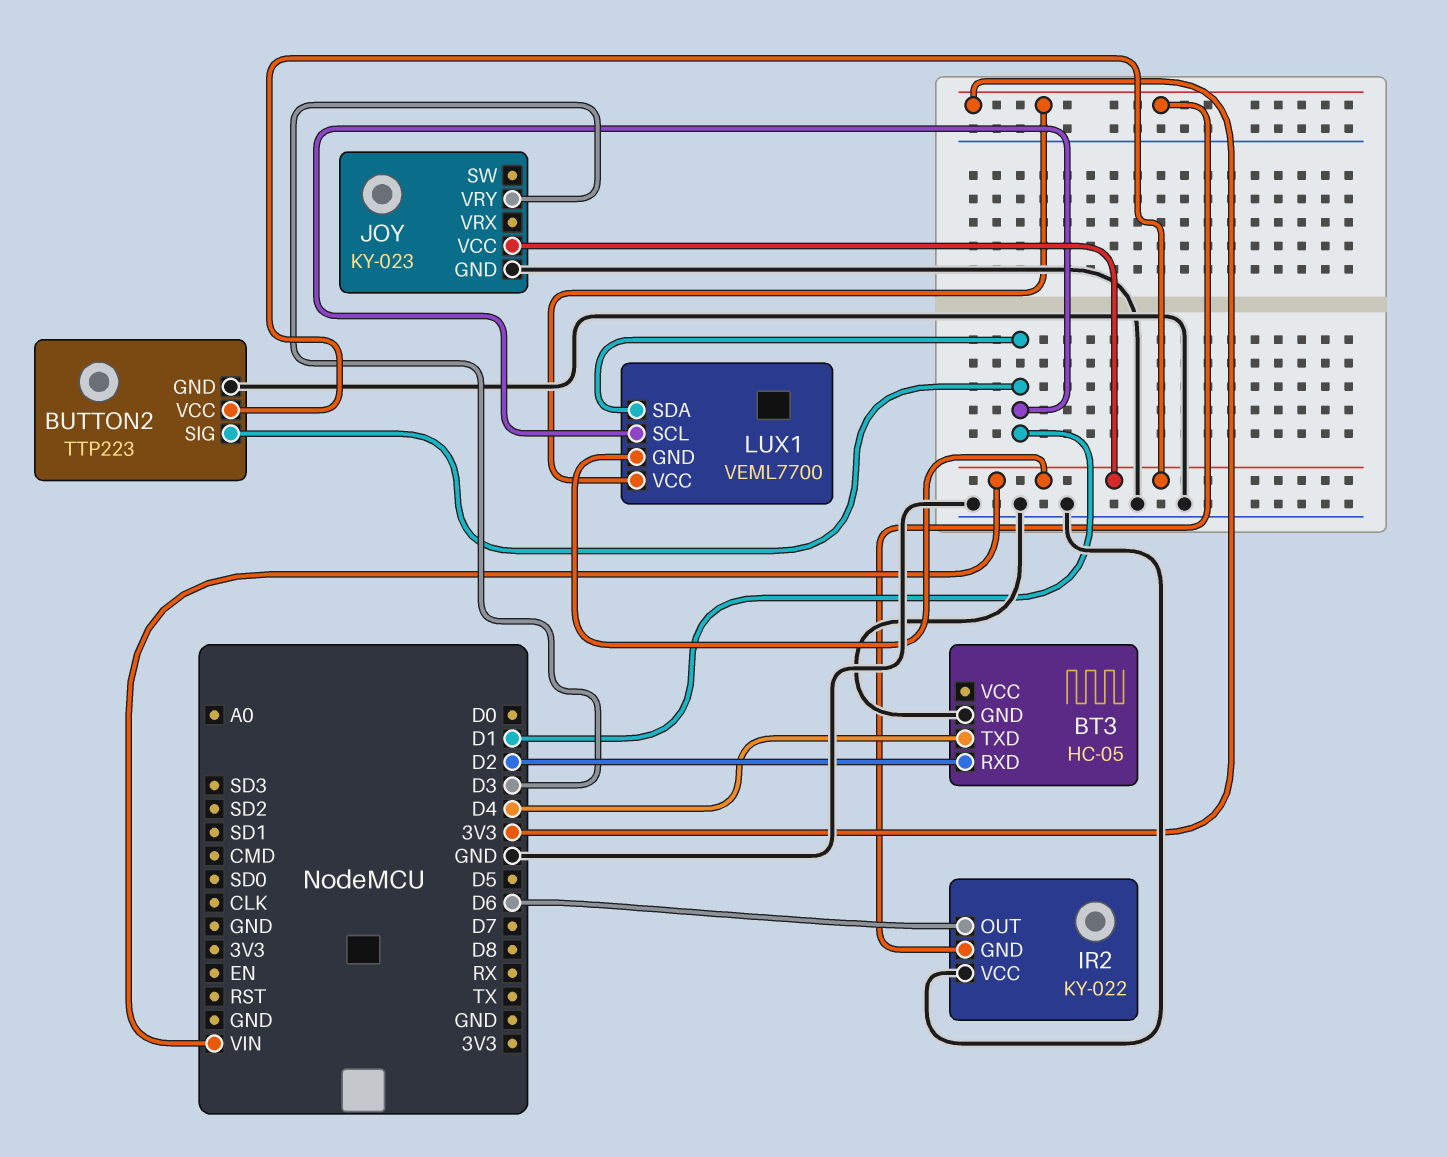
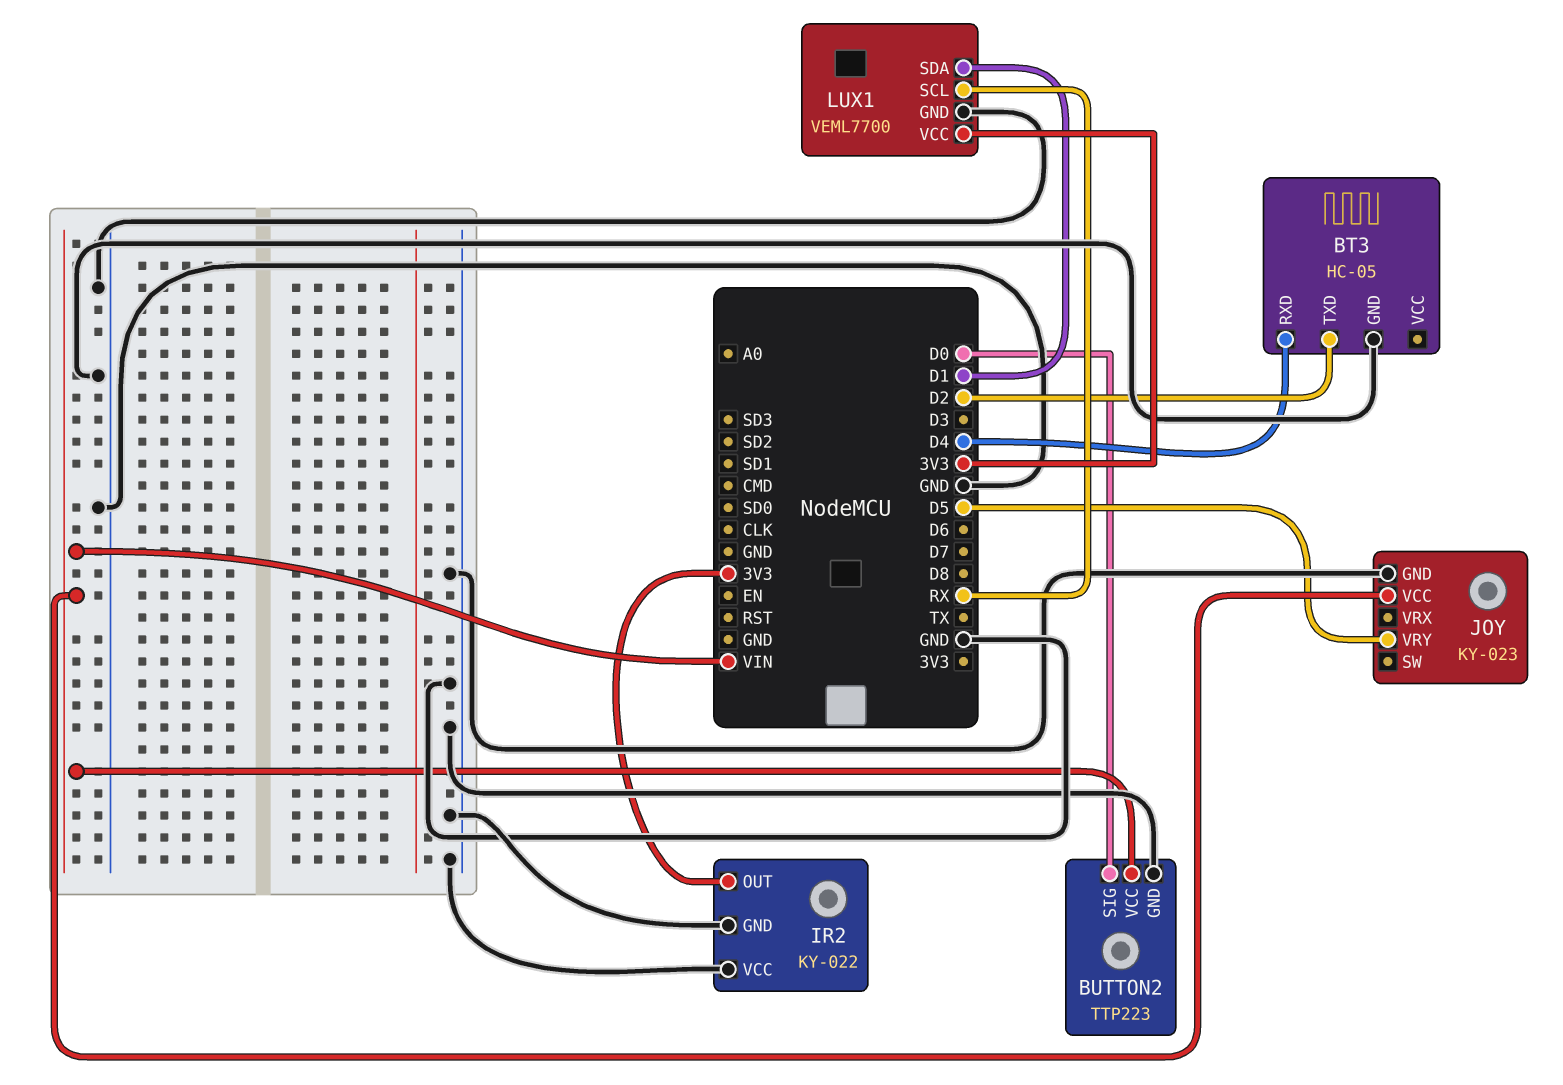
BT3 pin RXD: D2 -> D4
BT3 pin TXD: D4 -> D2
BUTTON2 pin SIG: D1 -> D0
IR2 pin GND: 3V3 -> GND
IR2 pin OUT: D6 -> 3V3
JOY pin VRY: D3 -> D5
LUX1 pin GND: VIN -> GND
LUX1 pin SCL: D1 -> RX

